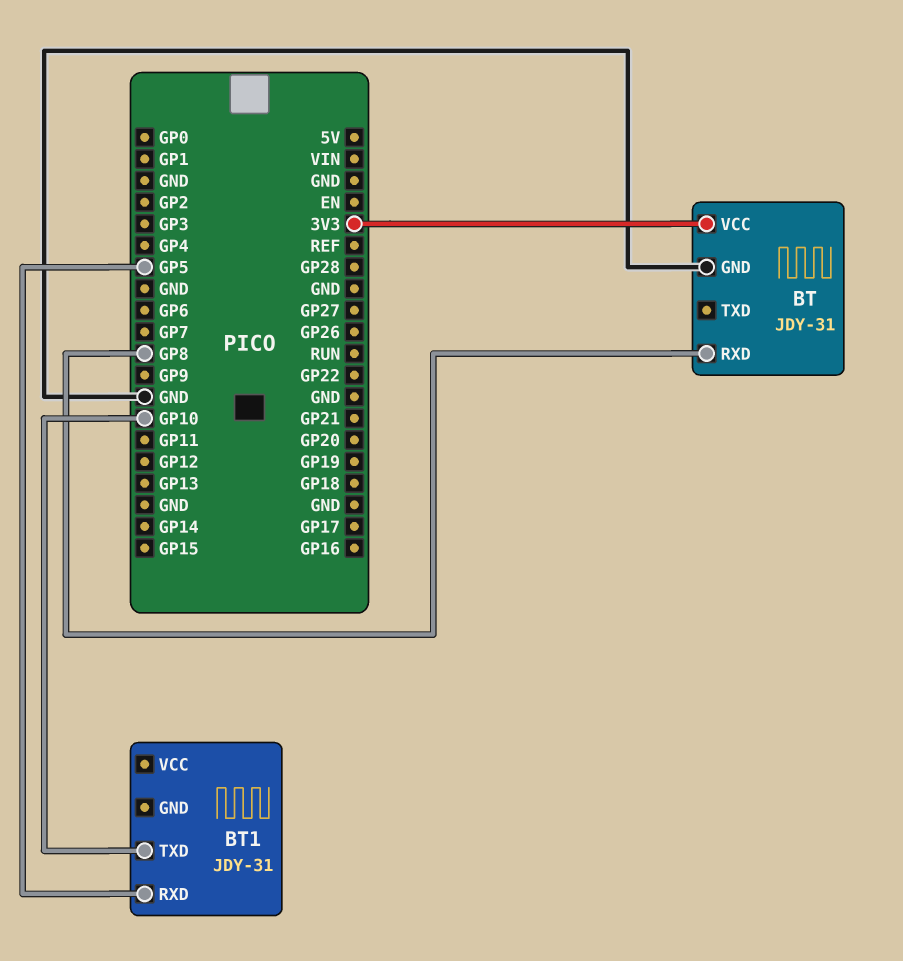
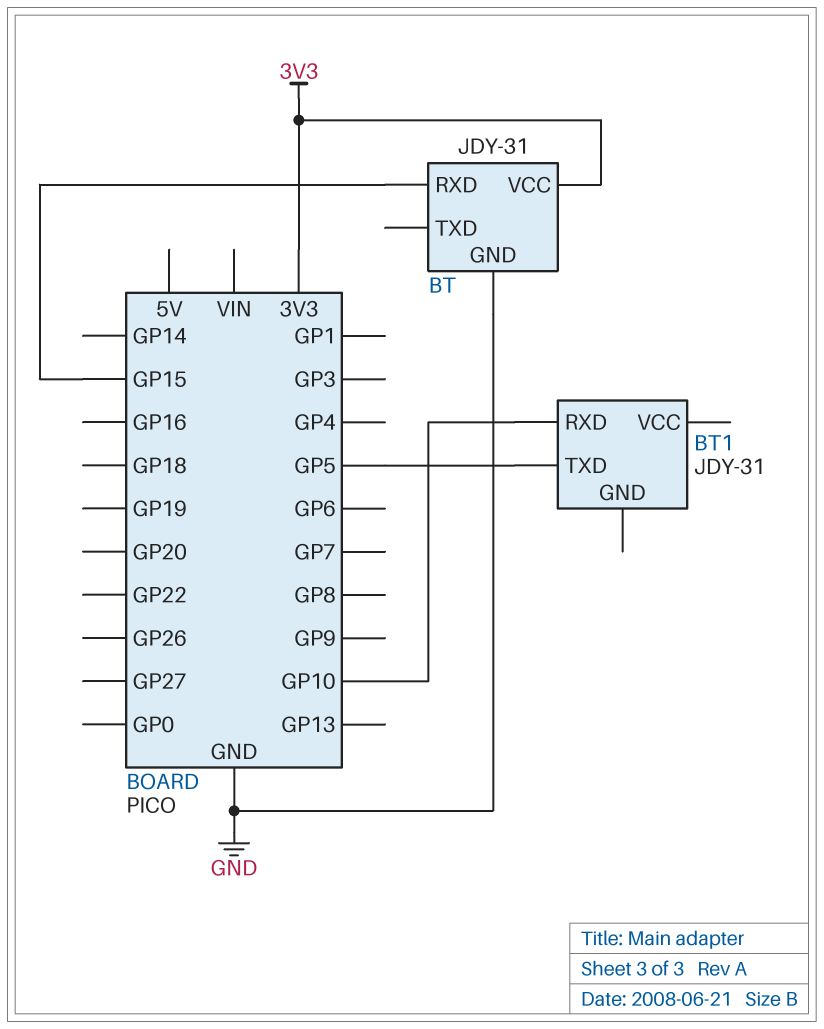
BT pin RXD: GP8 -> GP15
BT1 pin RXD: GP5 -> GP10
BT1 pin TXD: GP10 -> GP5

